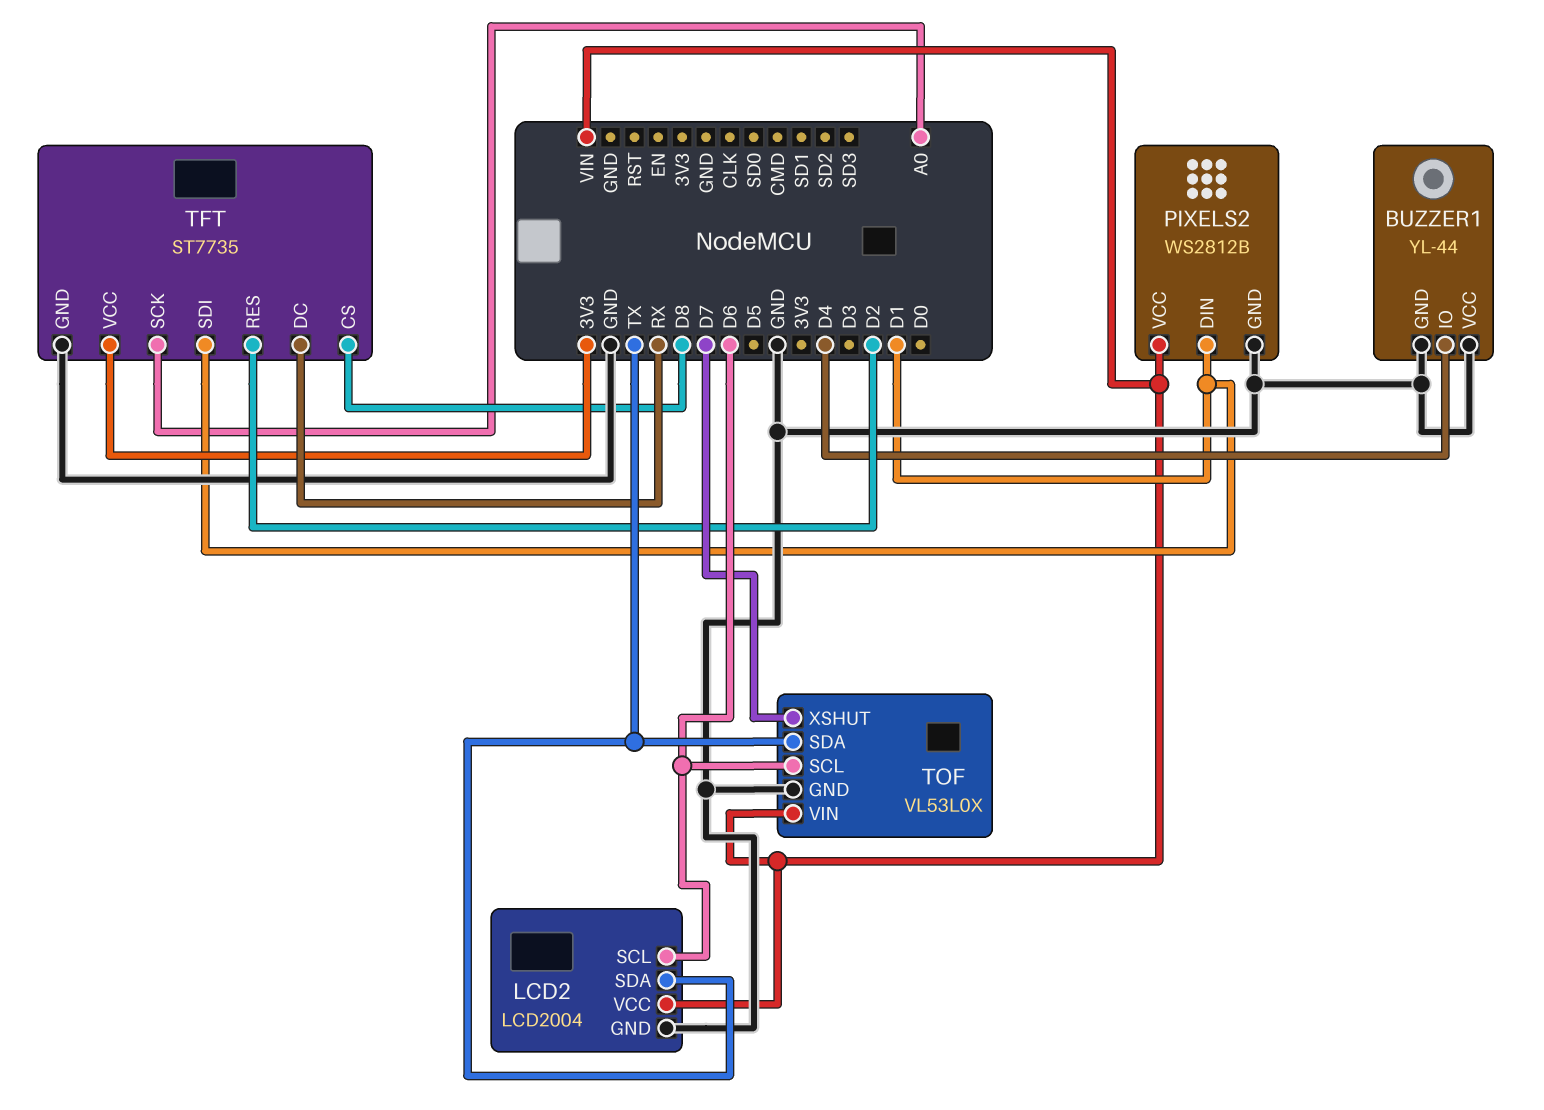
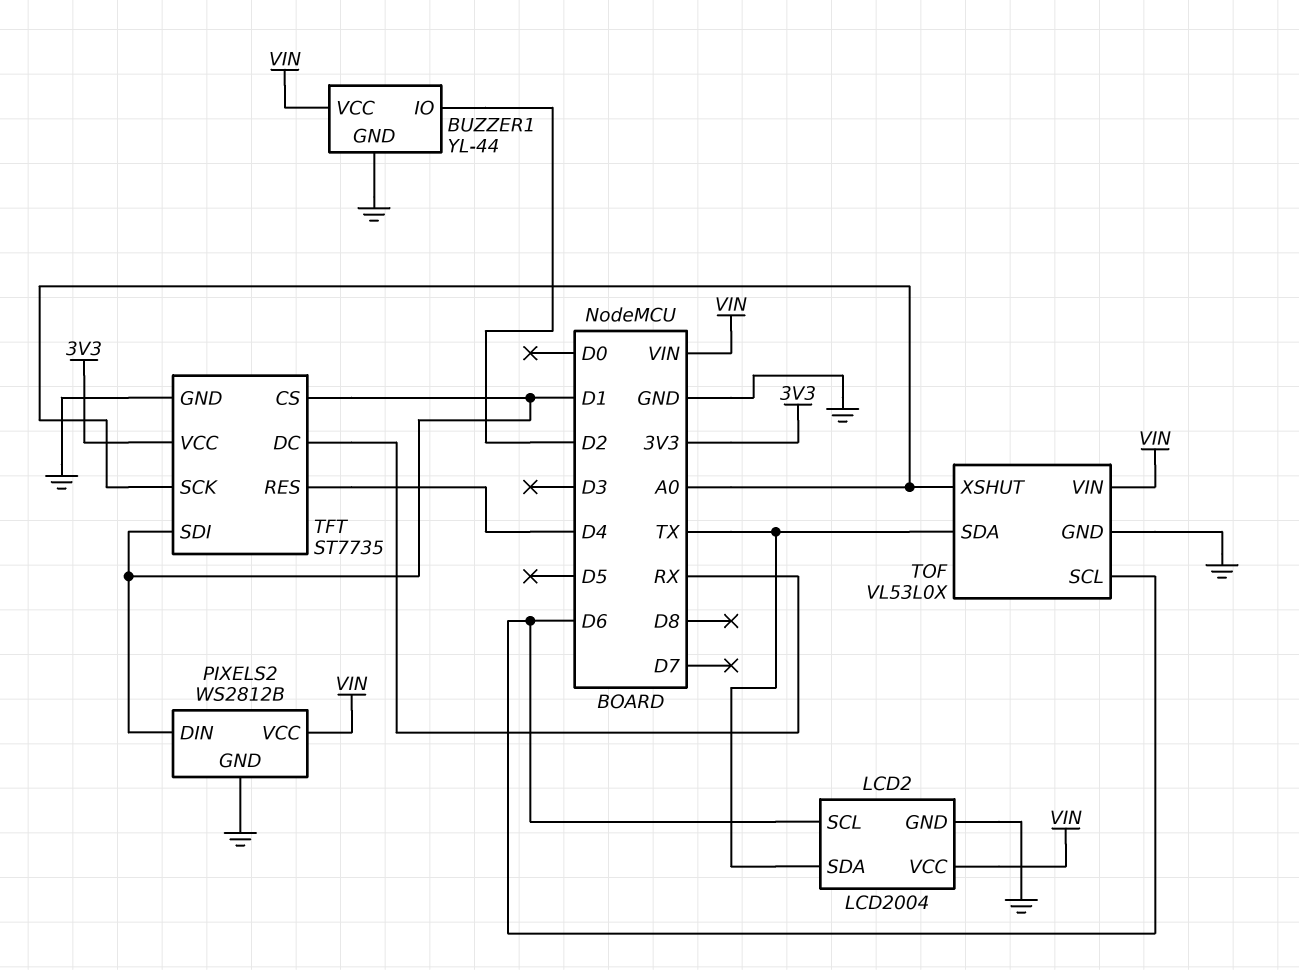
BUZZER1 pin IO: D4 -> D2
BUZZER1 pin VCC: GND -> VIN
TFT pin CS: D8 -> D1
TFT pin RES: D2 -> D4
TOF pin XSHUT: D7 -> A0

